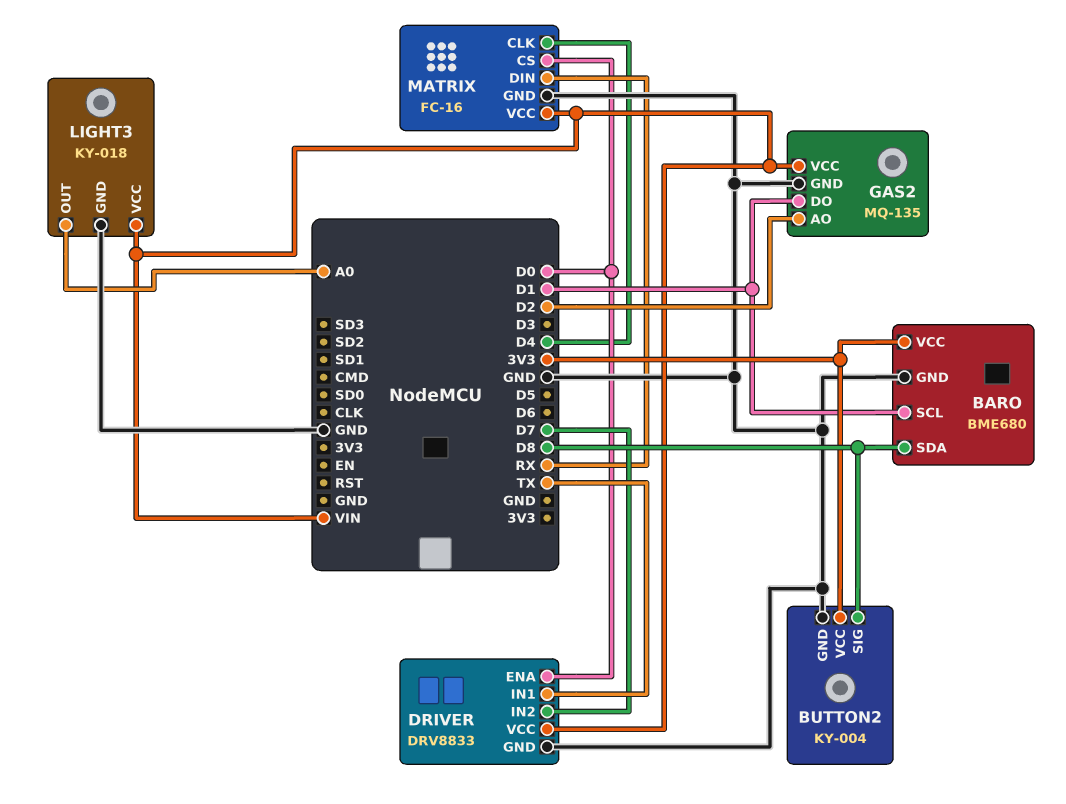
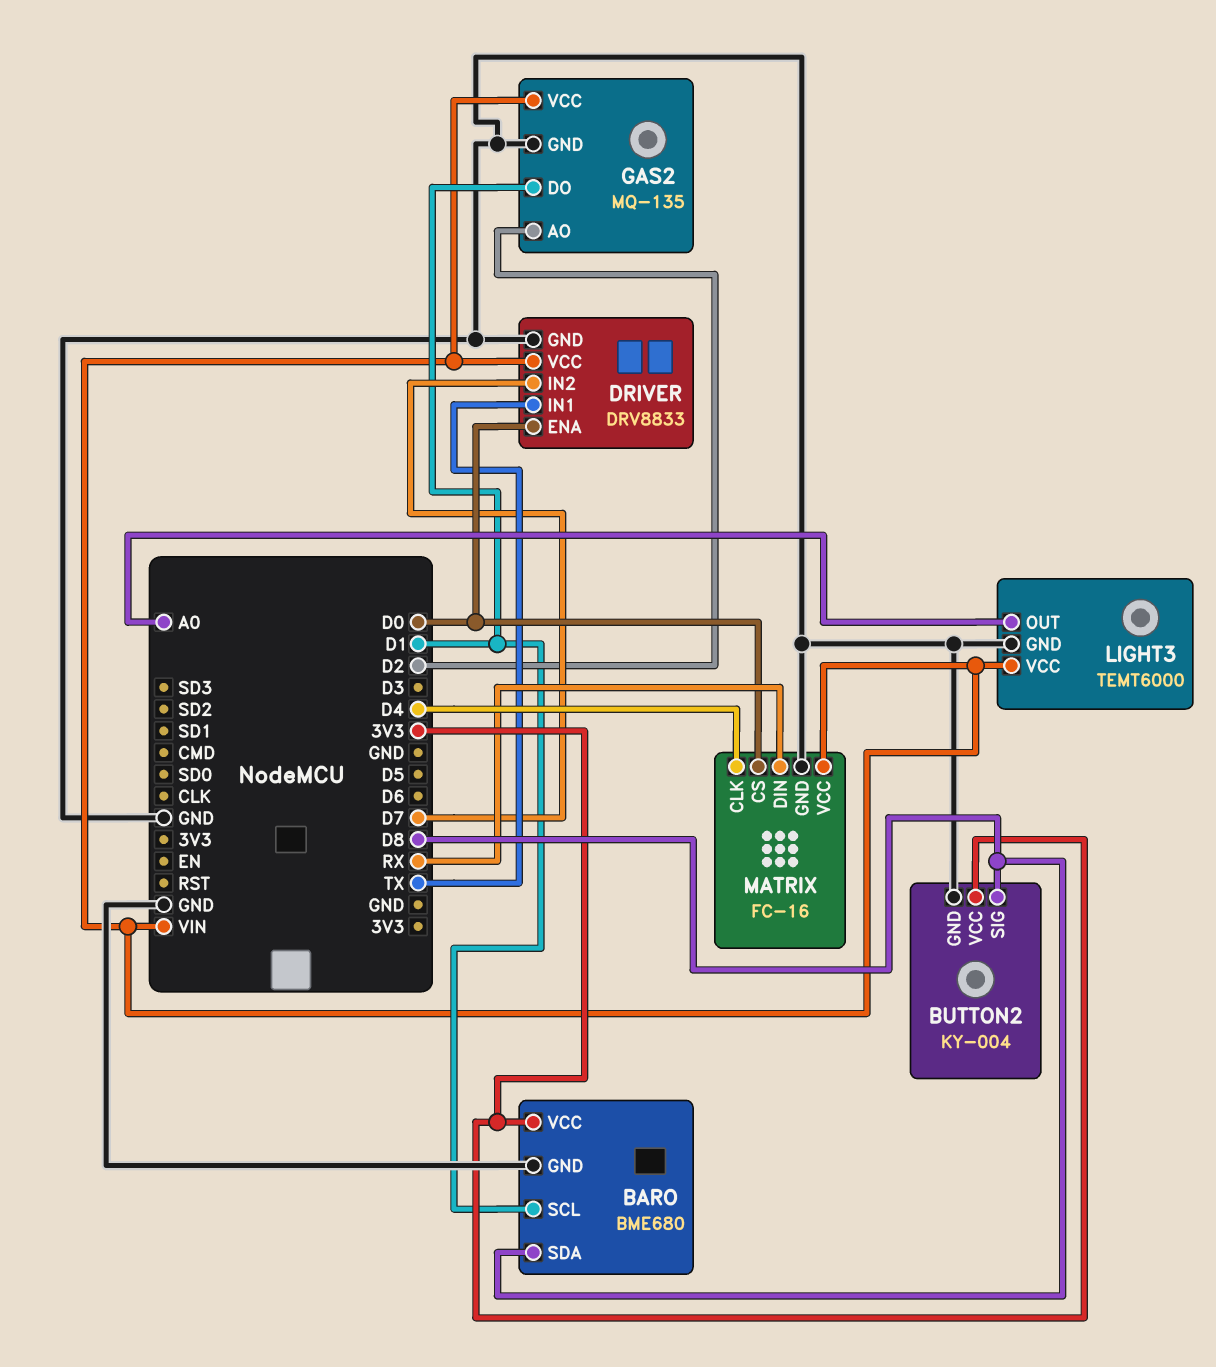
LIGHT3: KY-018 -> TEMT6000

